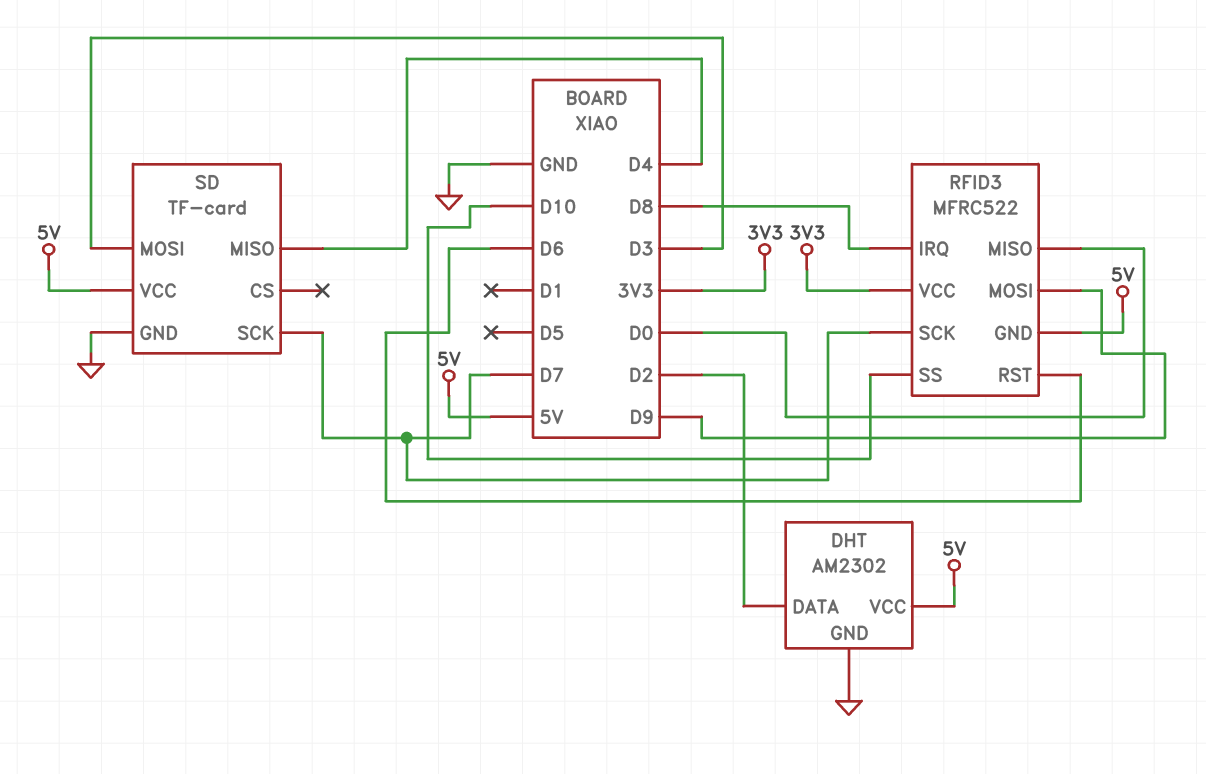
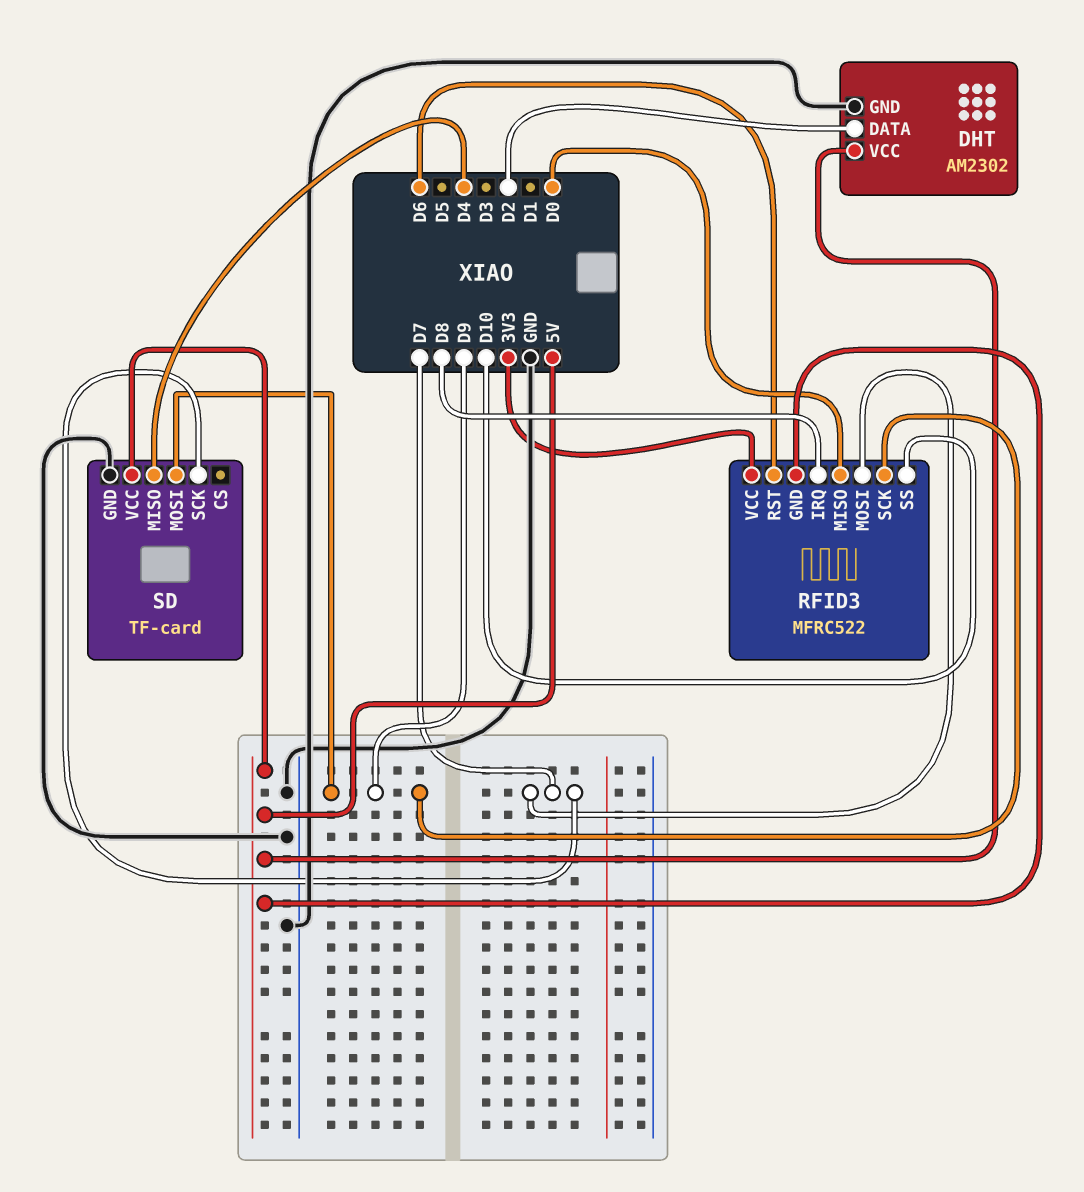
RFID3 pin MOSI: D9 -> D7
RFID3 pin SCK: D7 -> D9
SD pin MOSI: D3 -> D9

